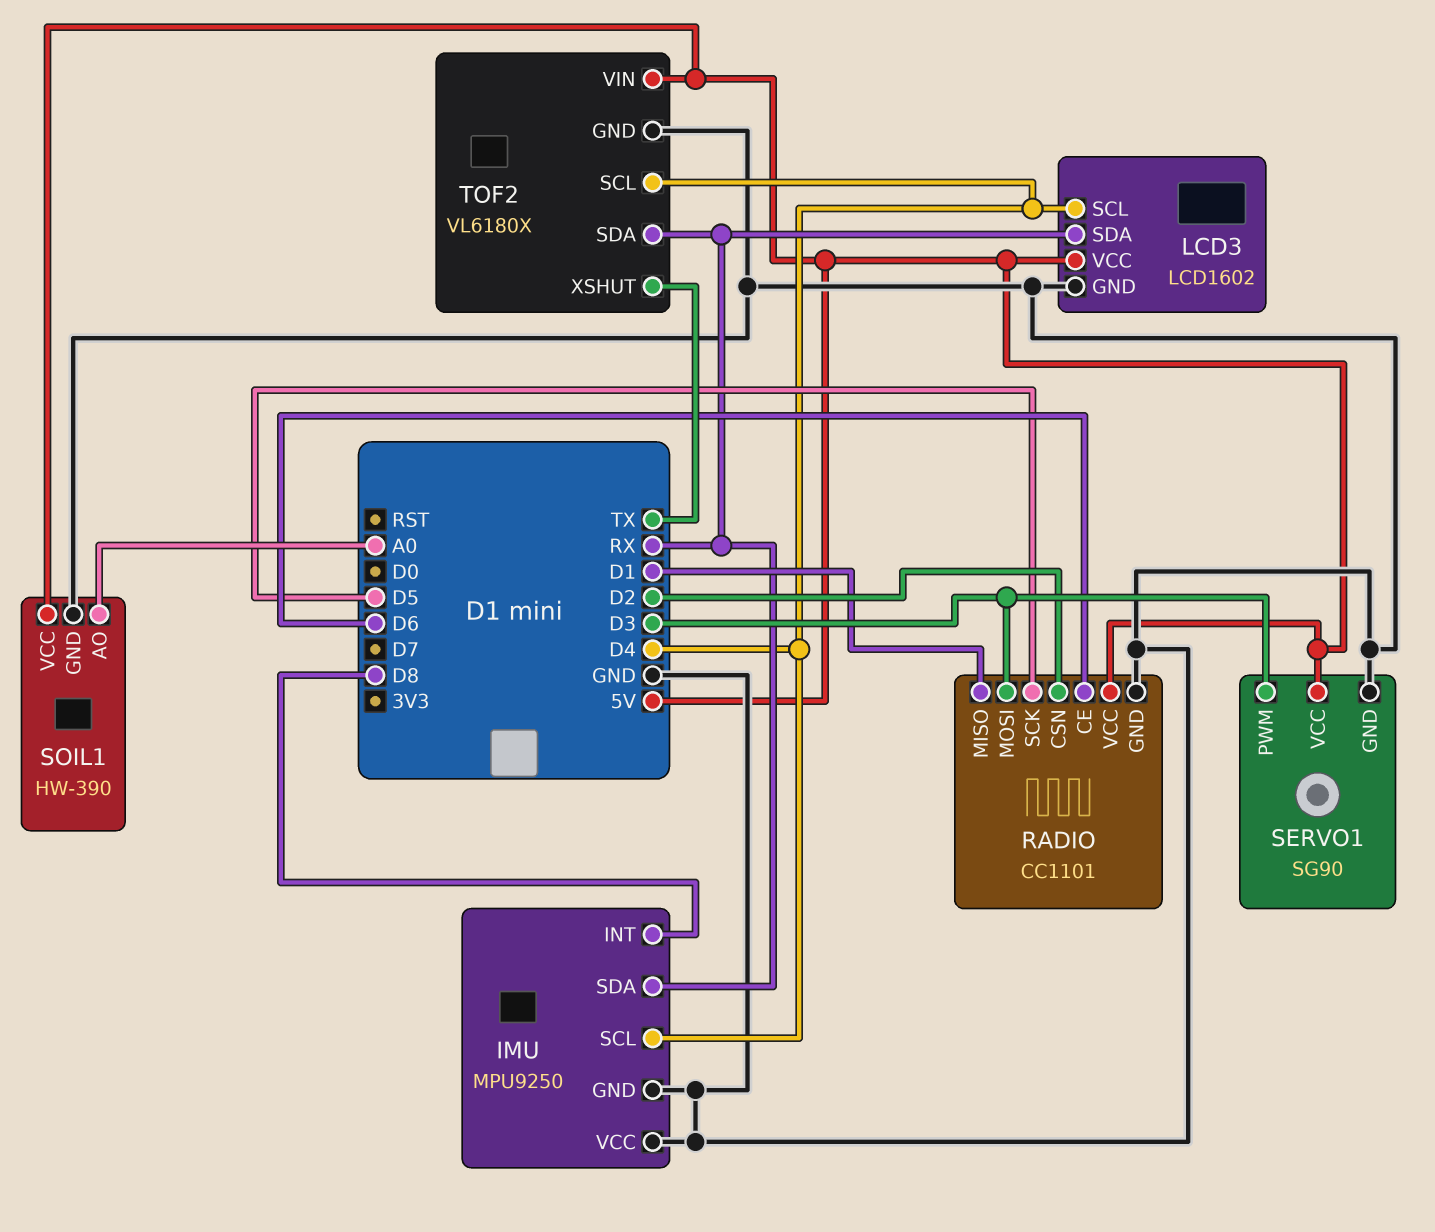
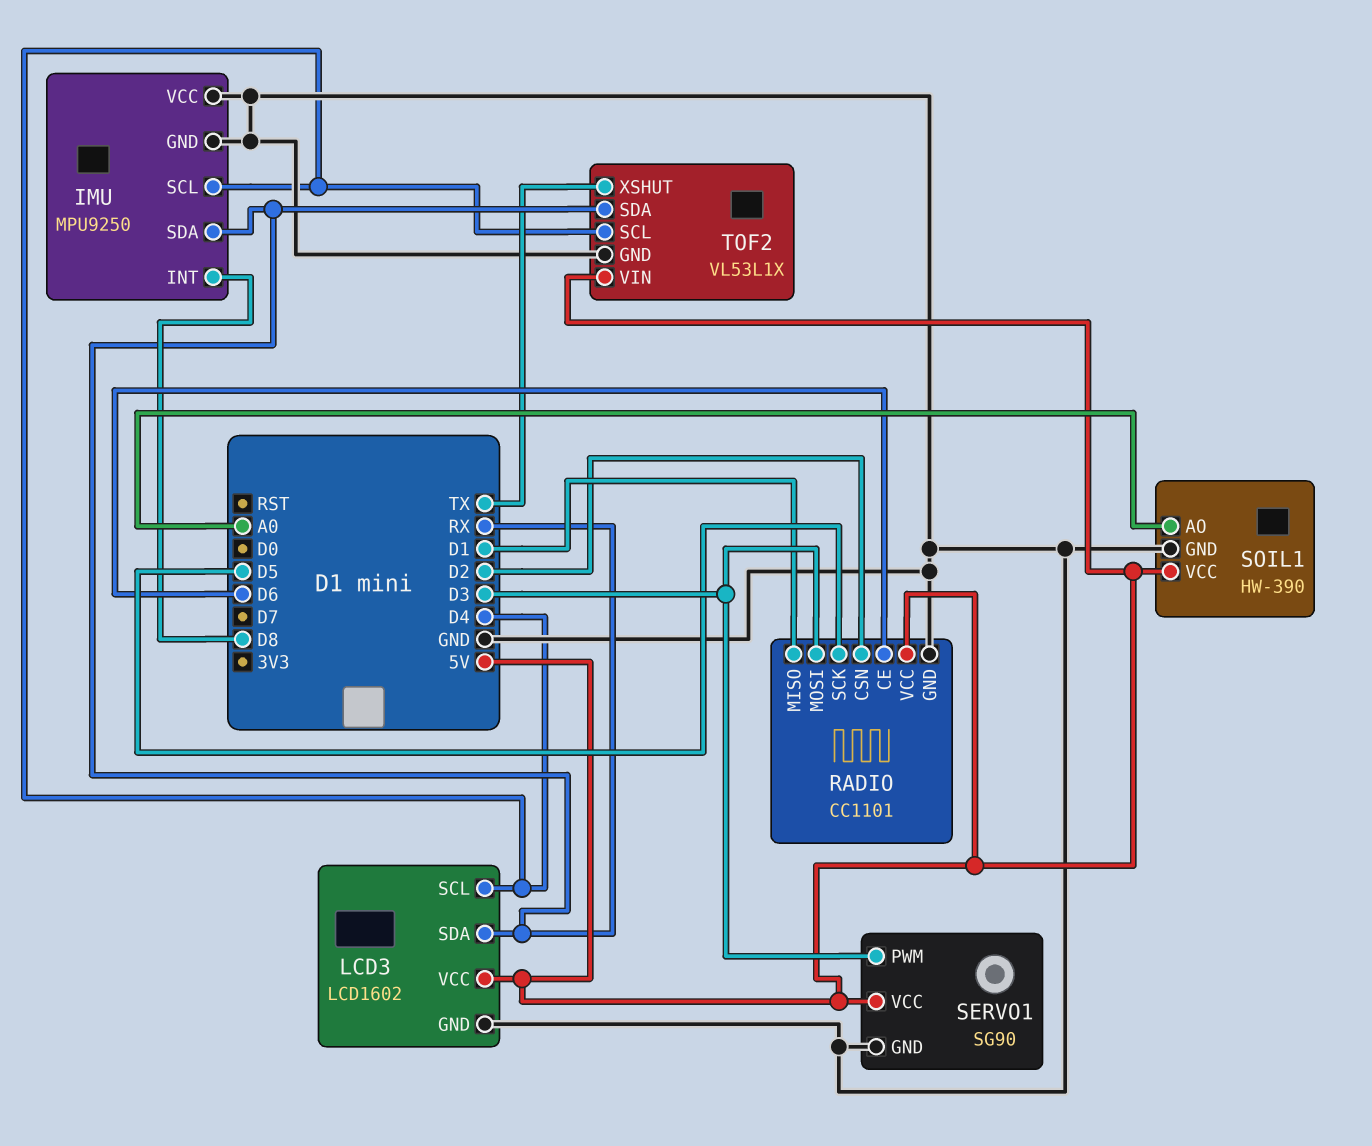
TOF2: VL6180X -> VL53L1X

